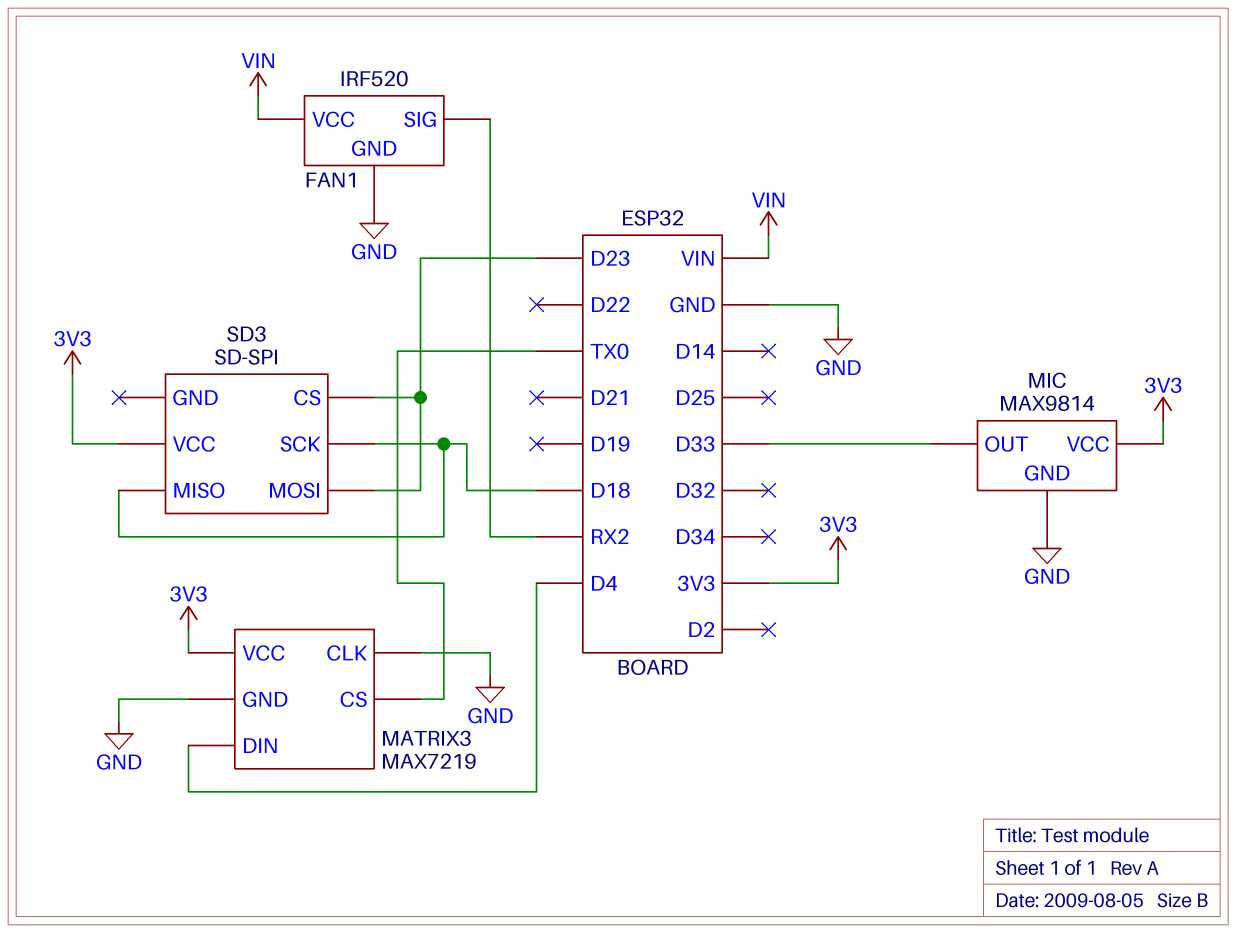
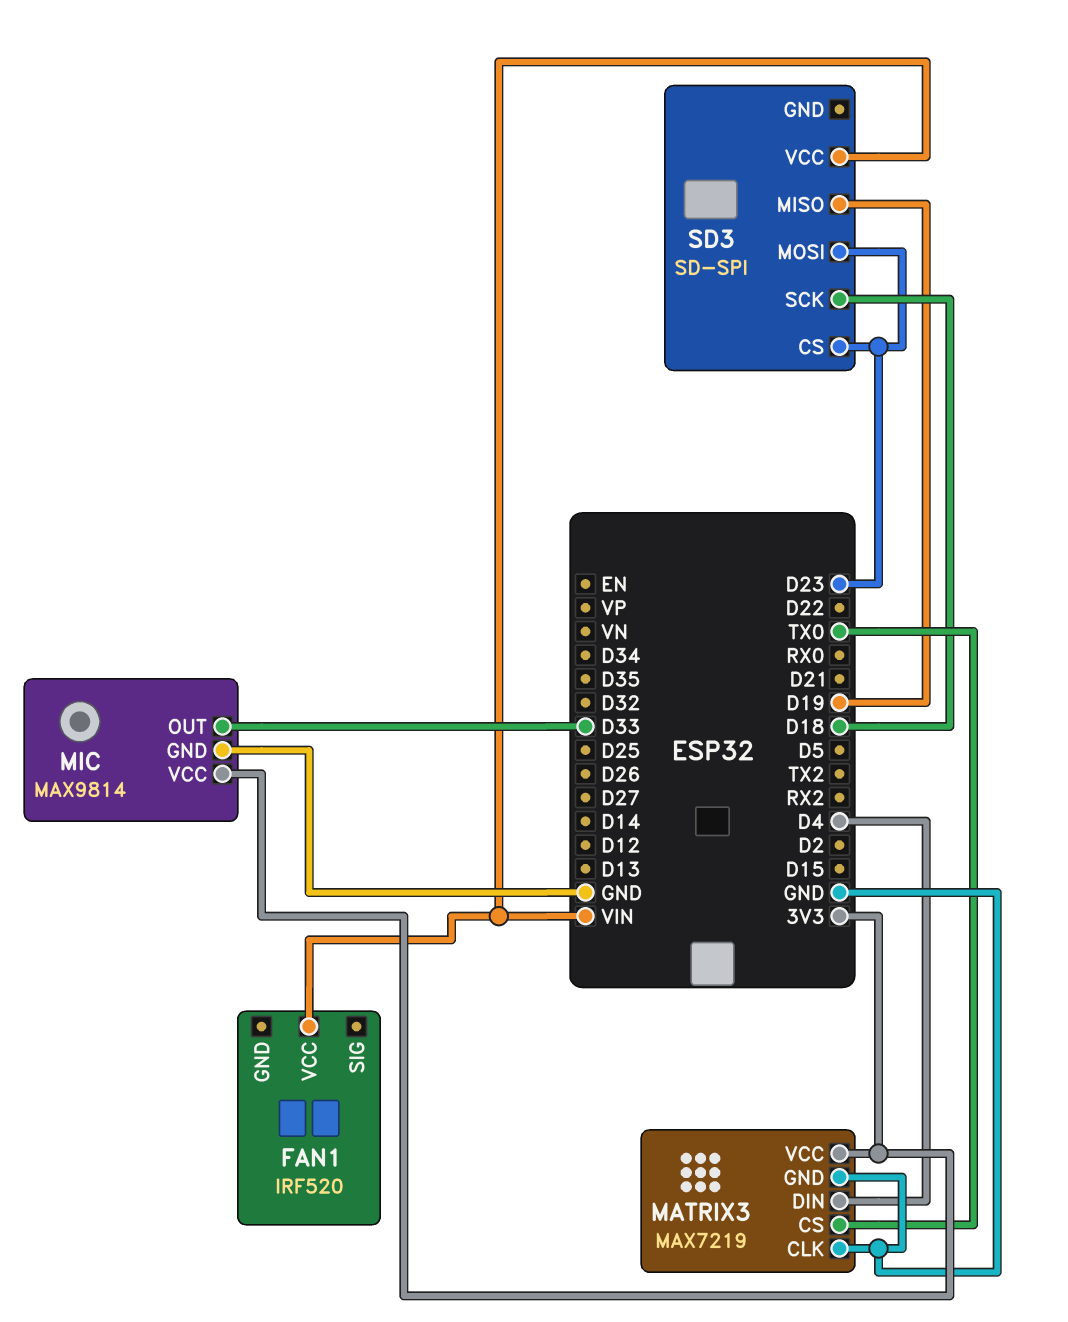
FAN1 pin GND: GND -> none
FAN1 pin SIG: RX2 -> none
SD3 pin MISO: D18 -> D19
SD3 pin VCC: 3V3 -> VIN

